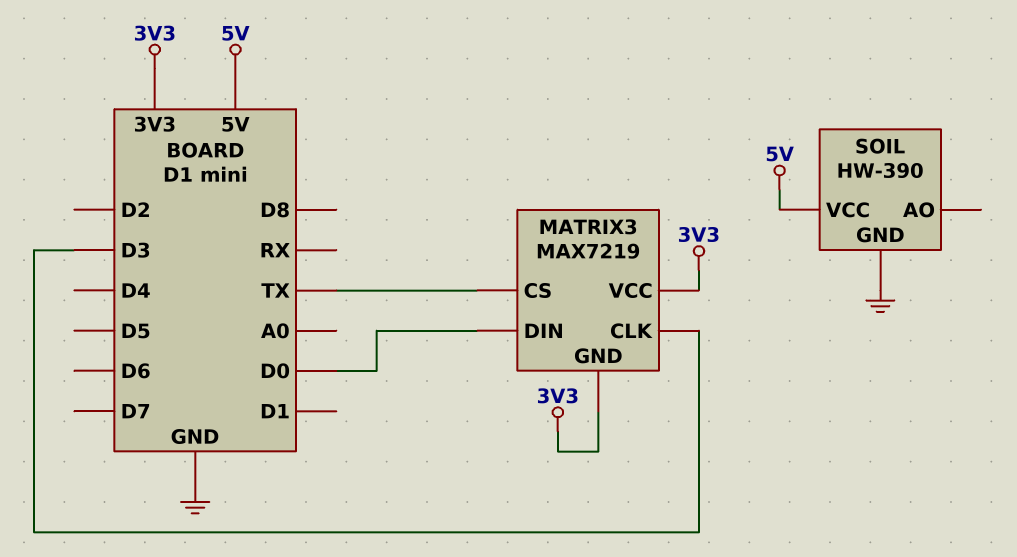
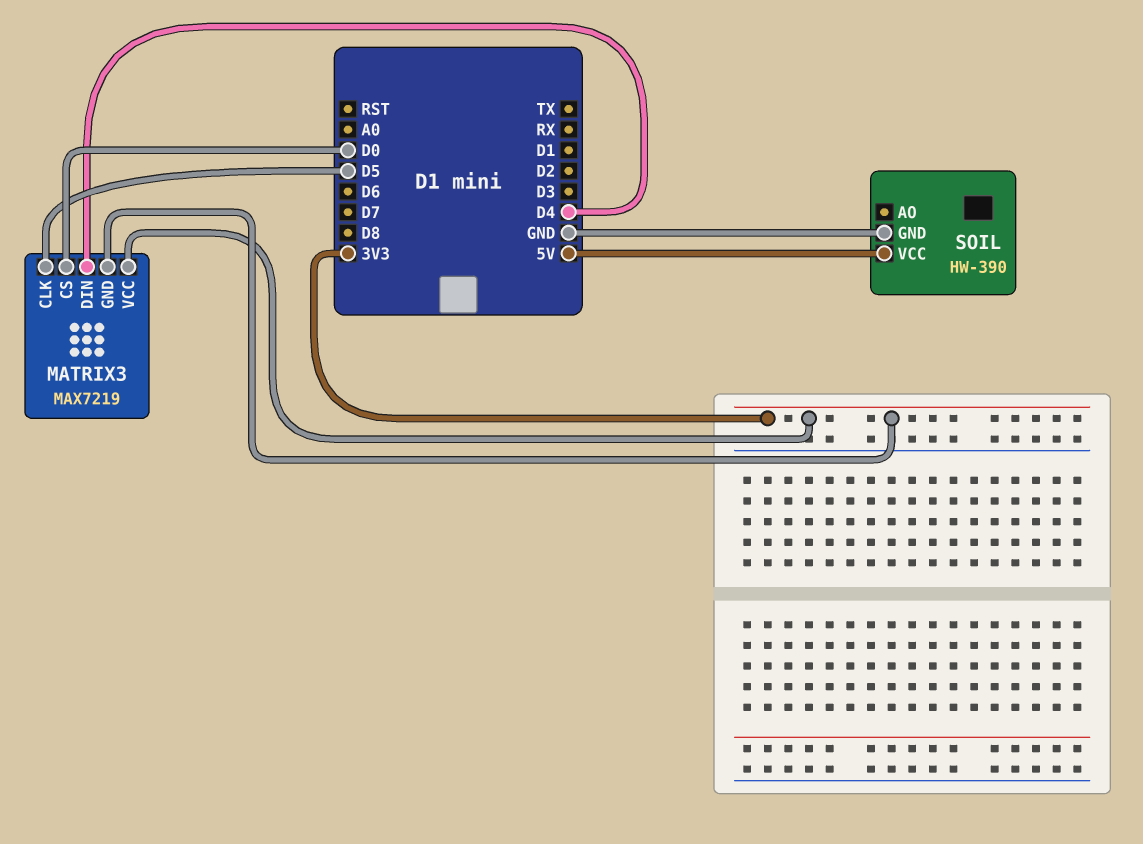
MATRIX3 pin CLK: D3 -> D5
MATRIX3 pin CS: TX -> D0
MATRIX3 pin DIN: D0 -> D4

